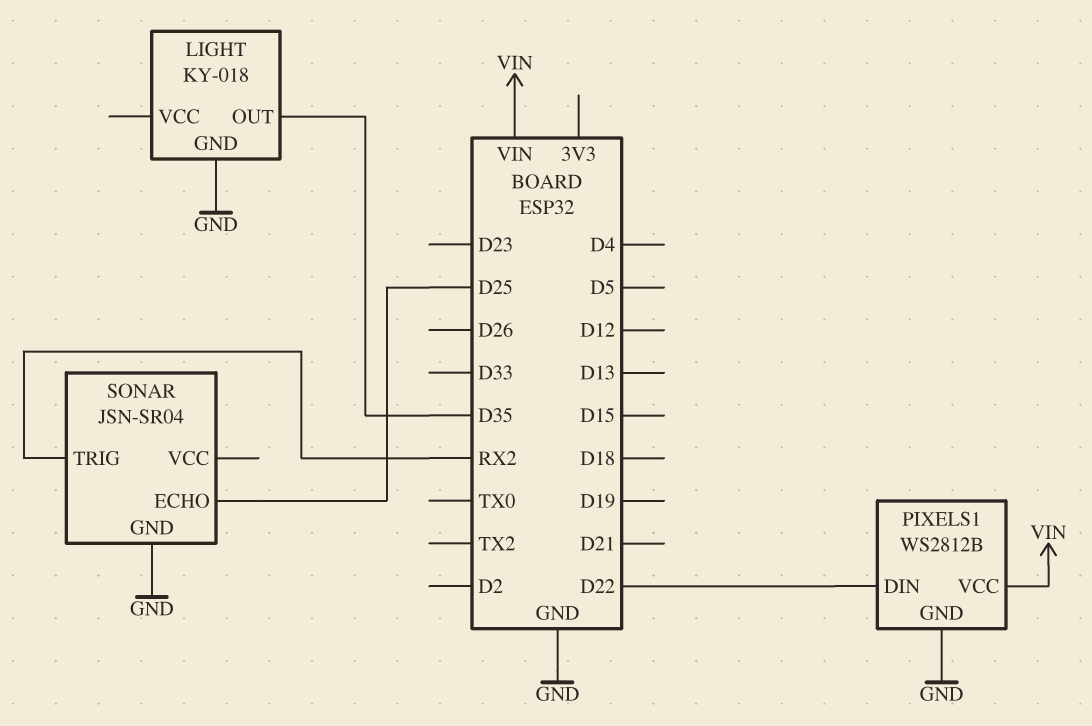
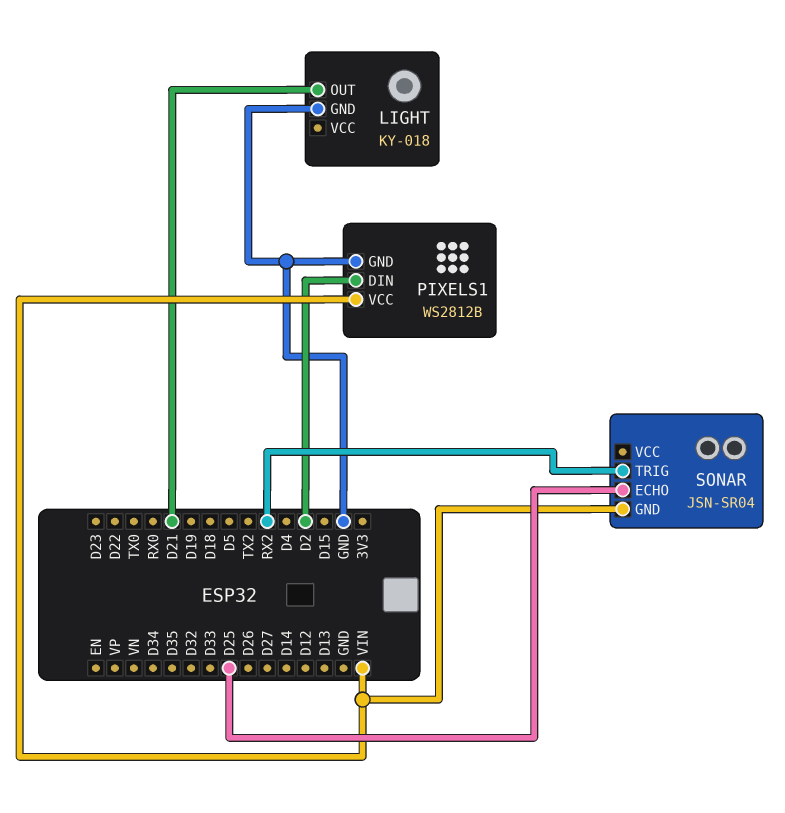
LIGHT pin OUT: D35 -> D21
PIXELS1 pin DIN: D22 -> D2
SONAR pin GND: GND -> VIN

